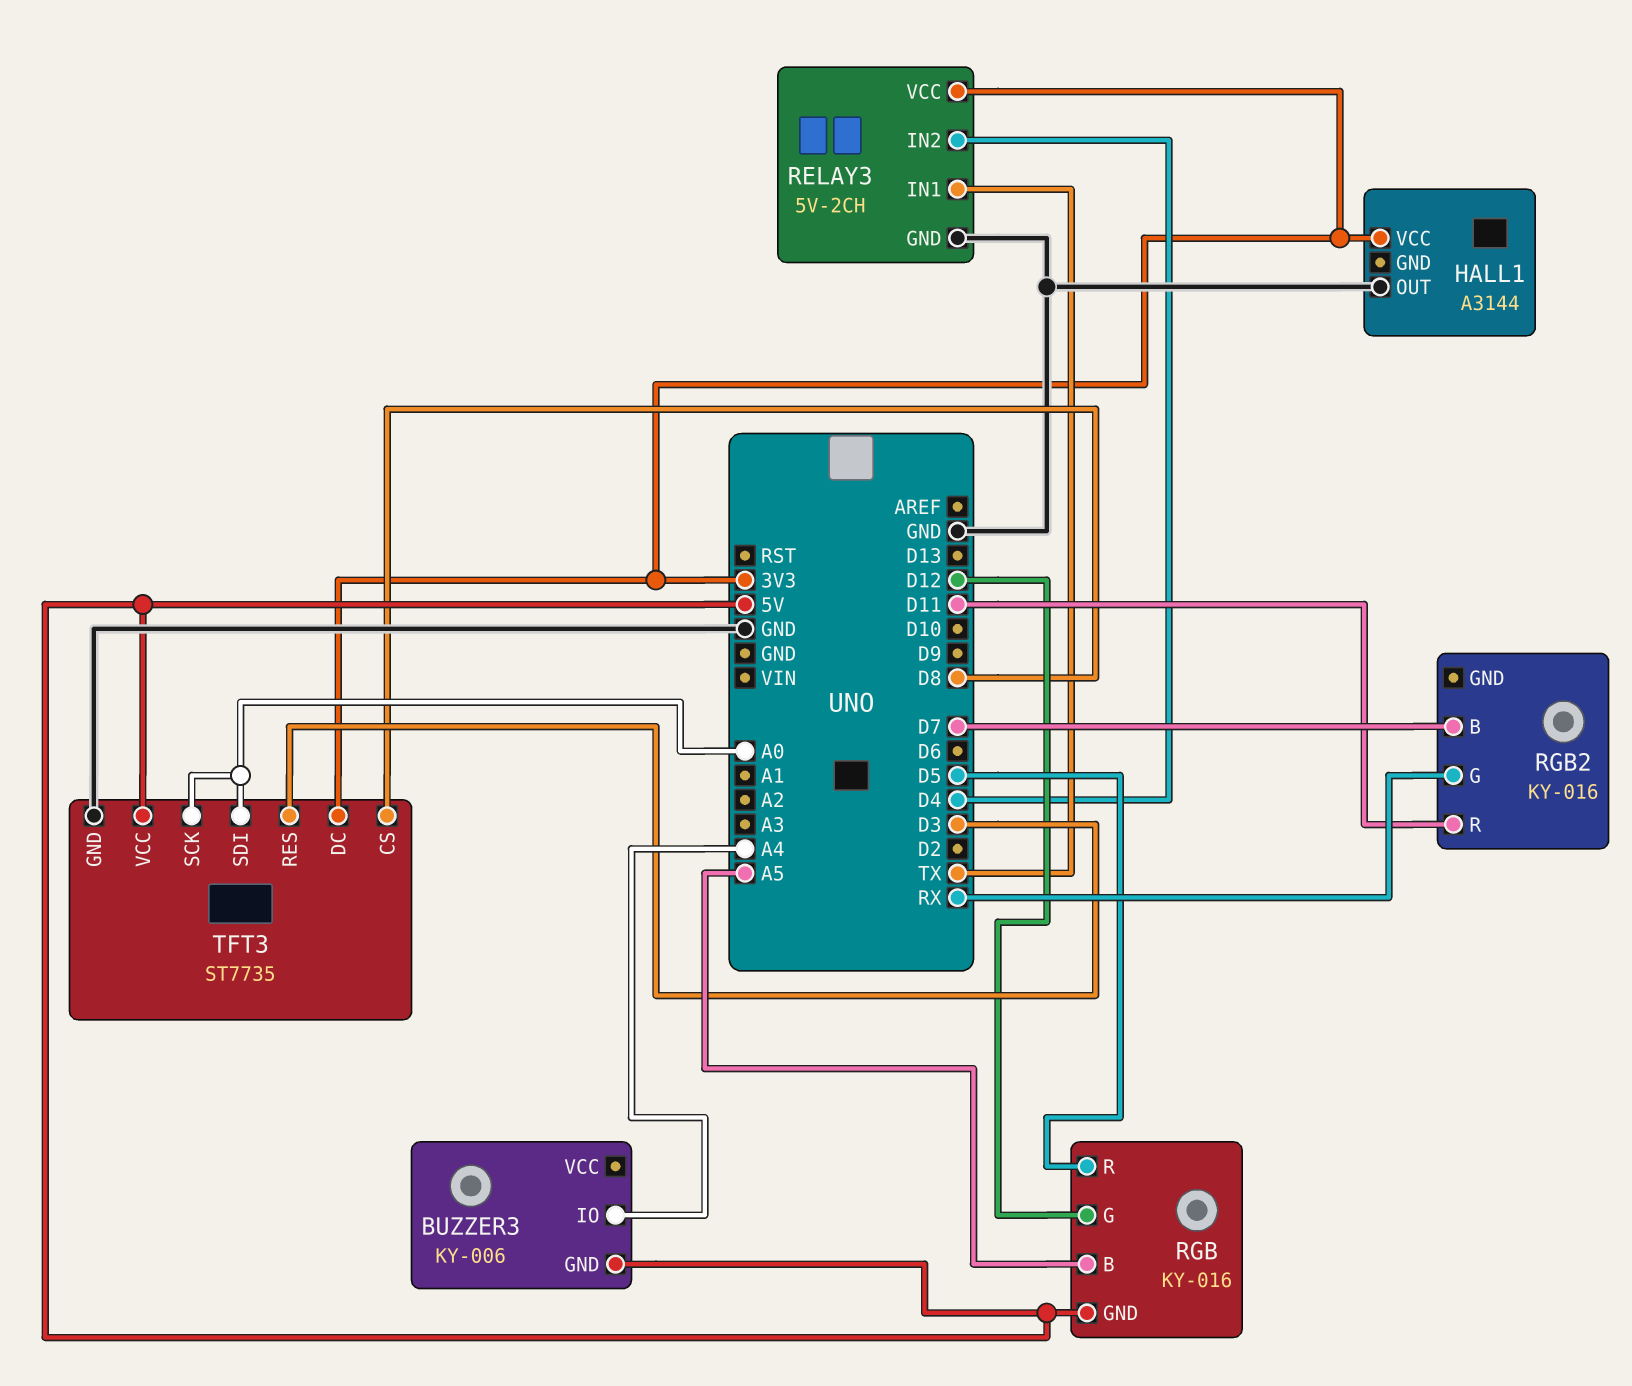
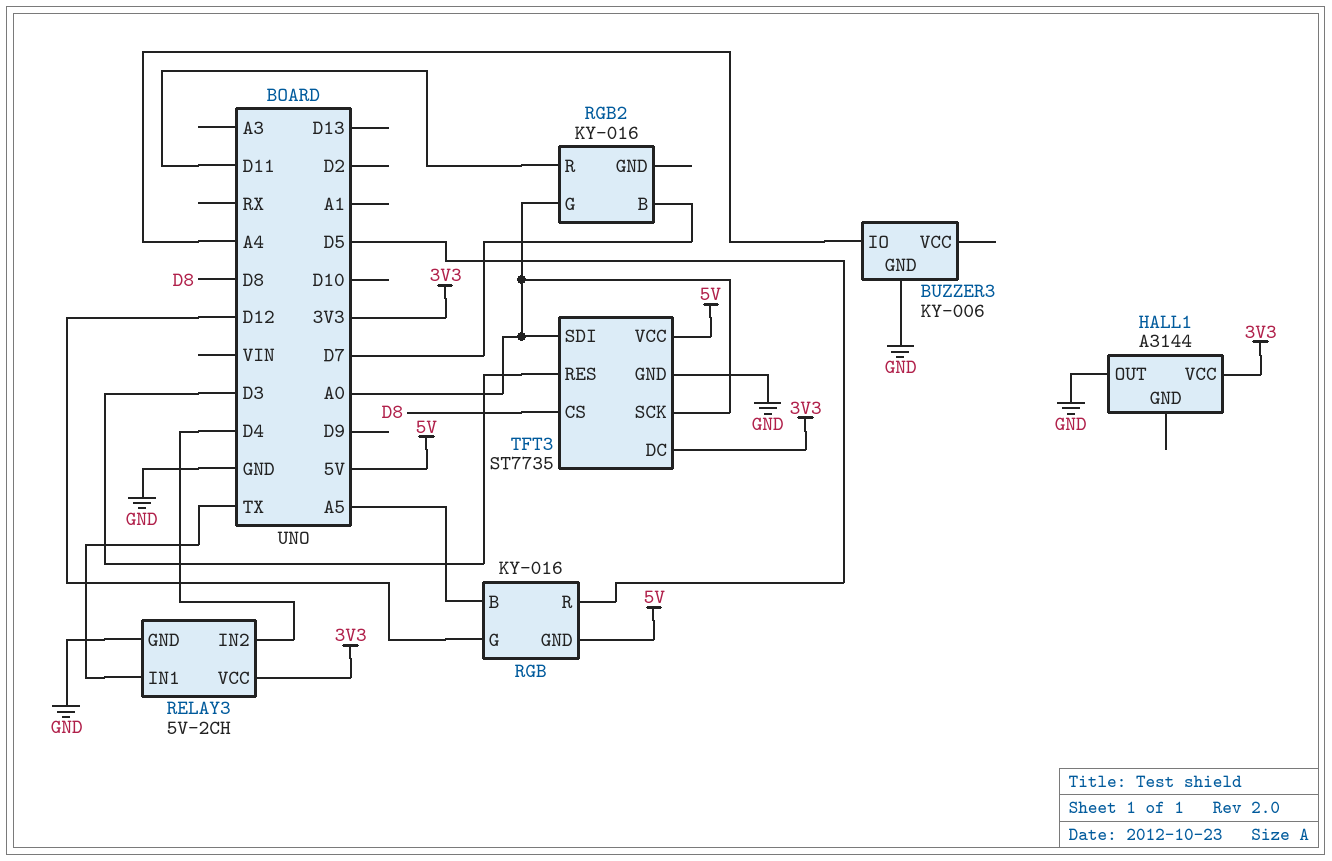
BUZZER3 pin GND: 5V -> GND
RGB2 pin G: RX -> A0

